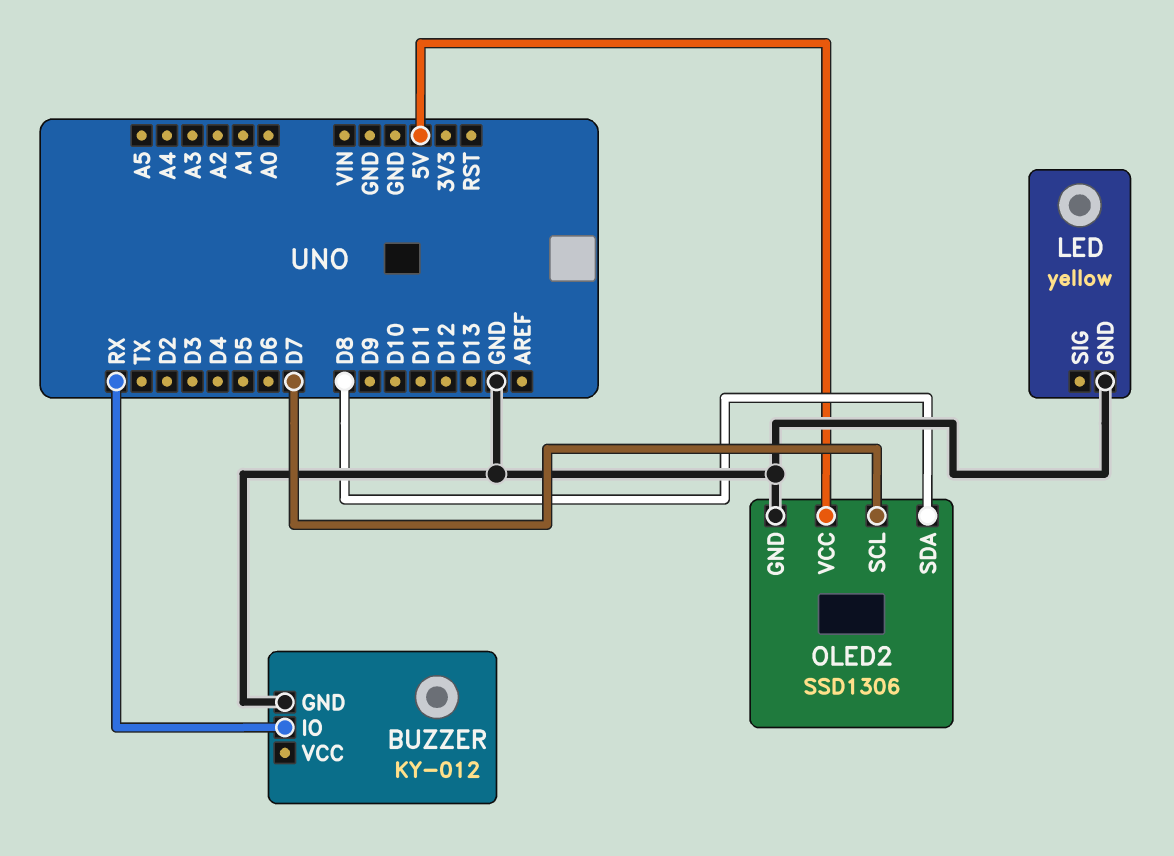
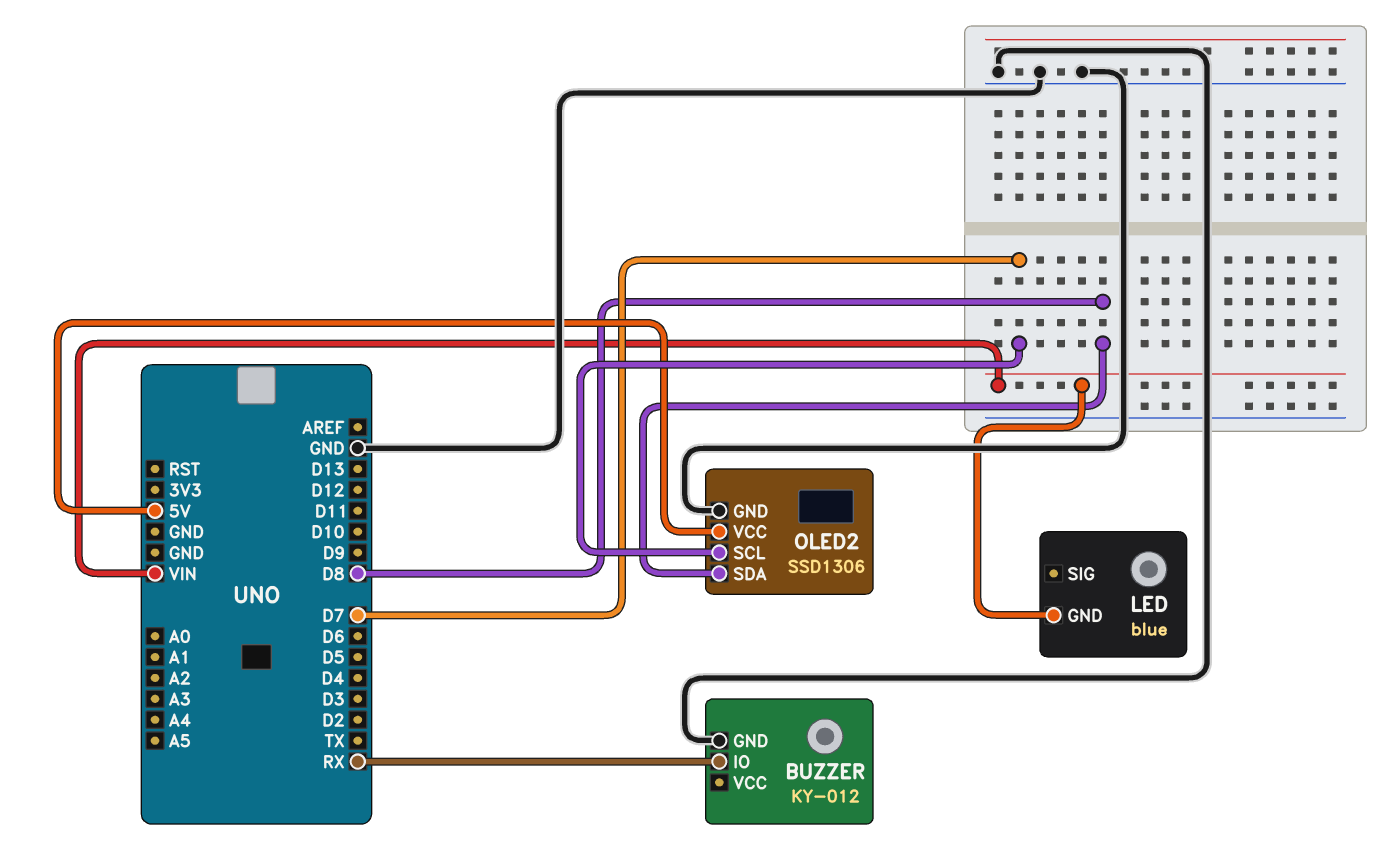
LED: yellow -> blue
LED pin GND: GND -> VIN

